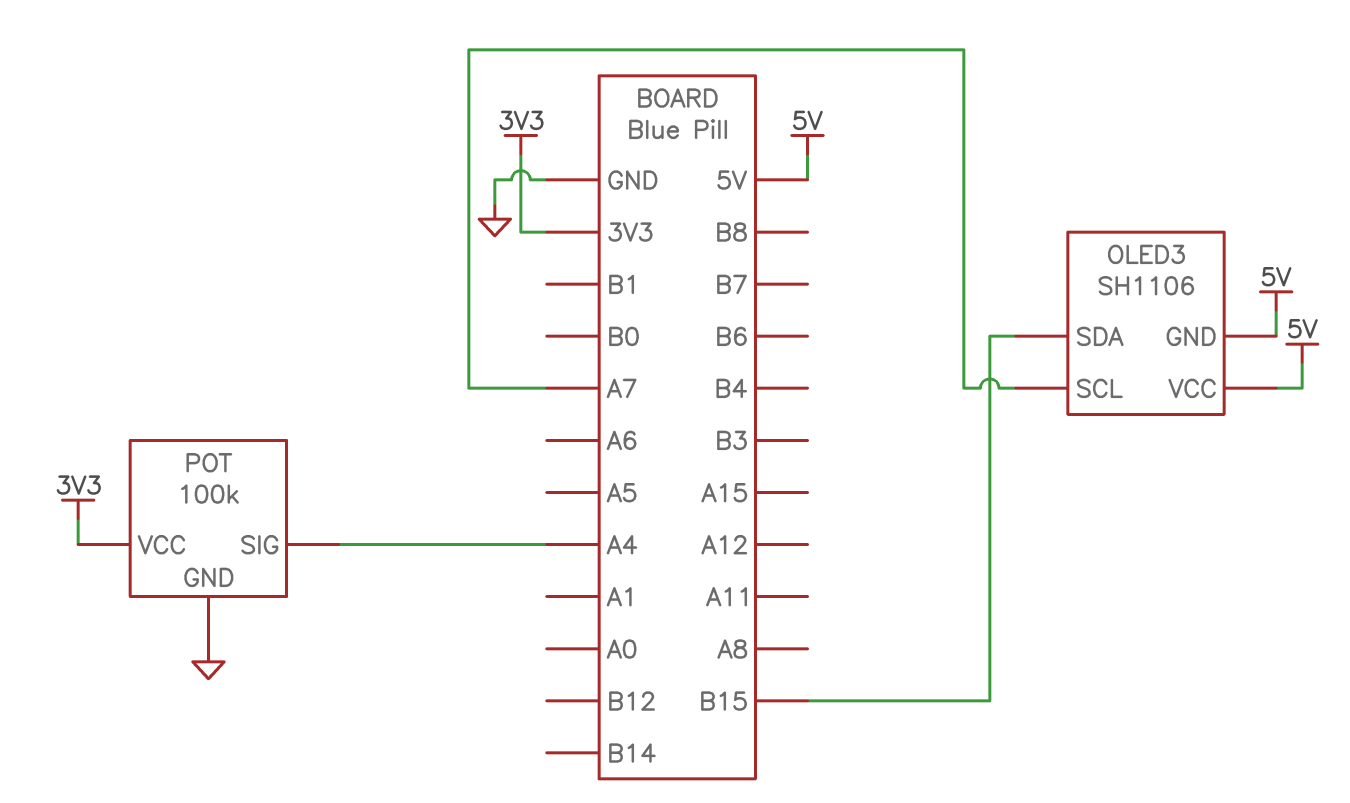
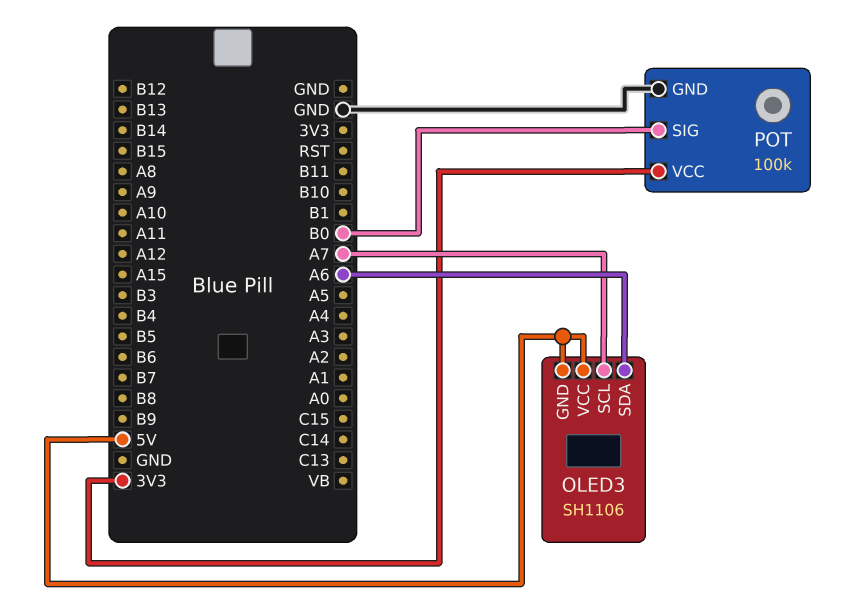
OLED3 pin SDA: B15 -> A6
POT pin SIG: A4 -> B0

